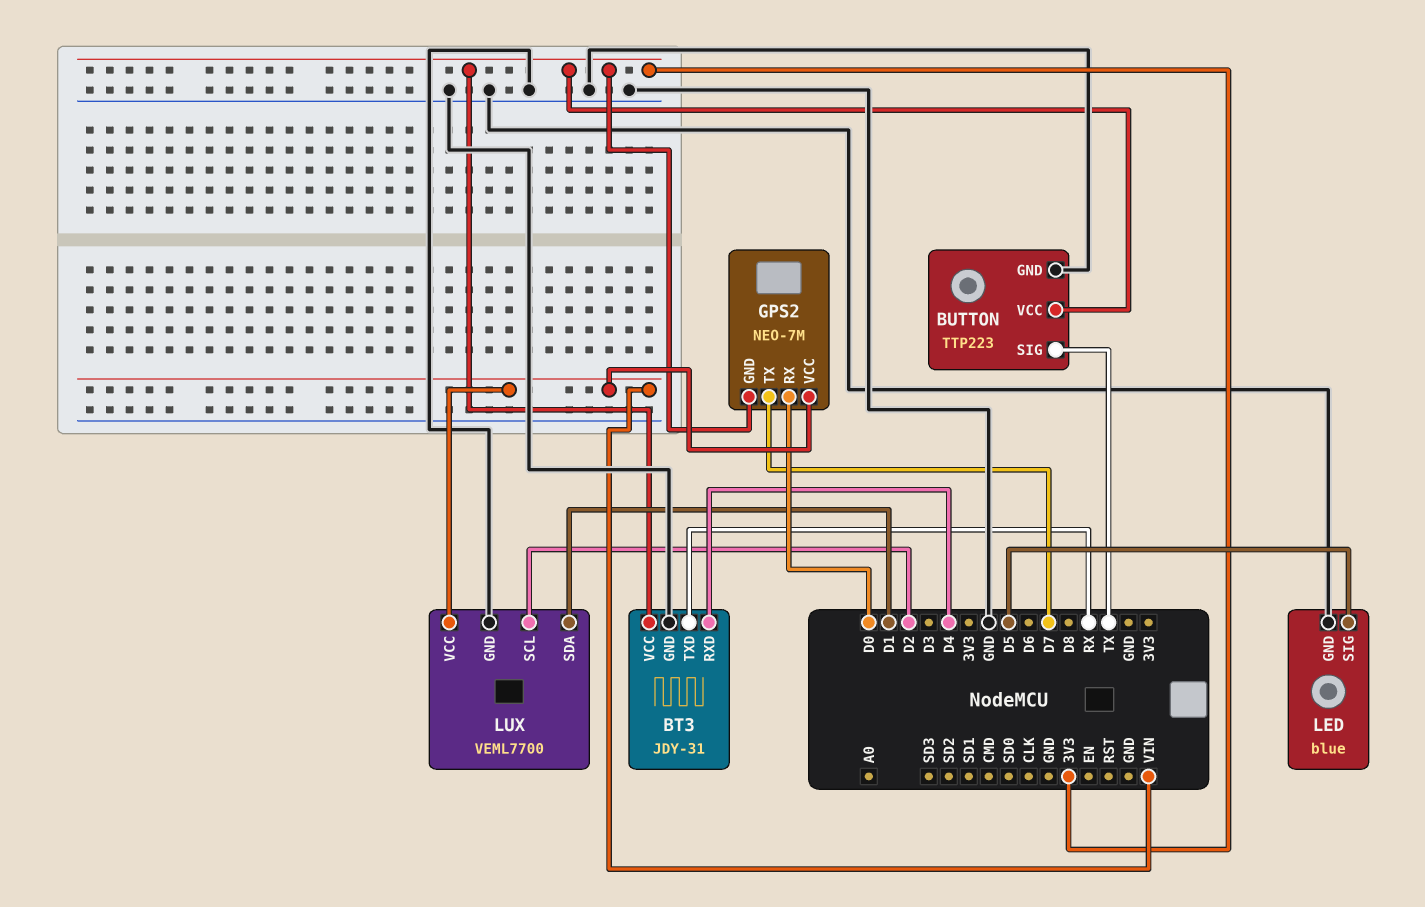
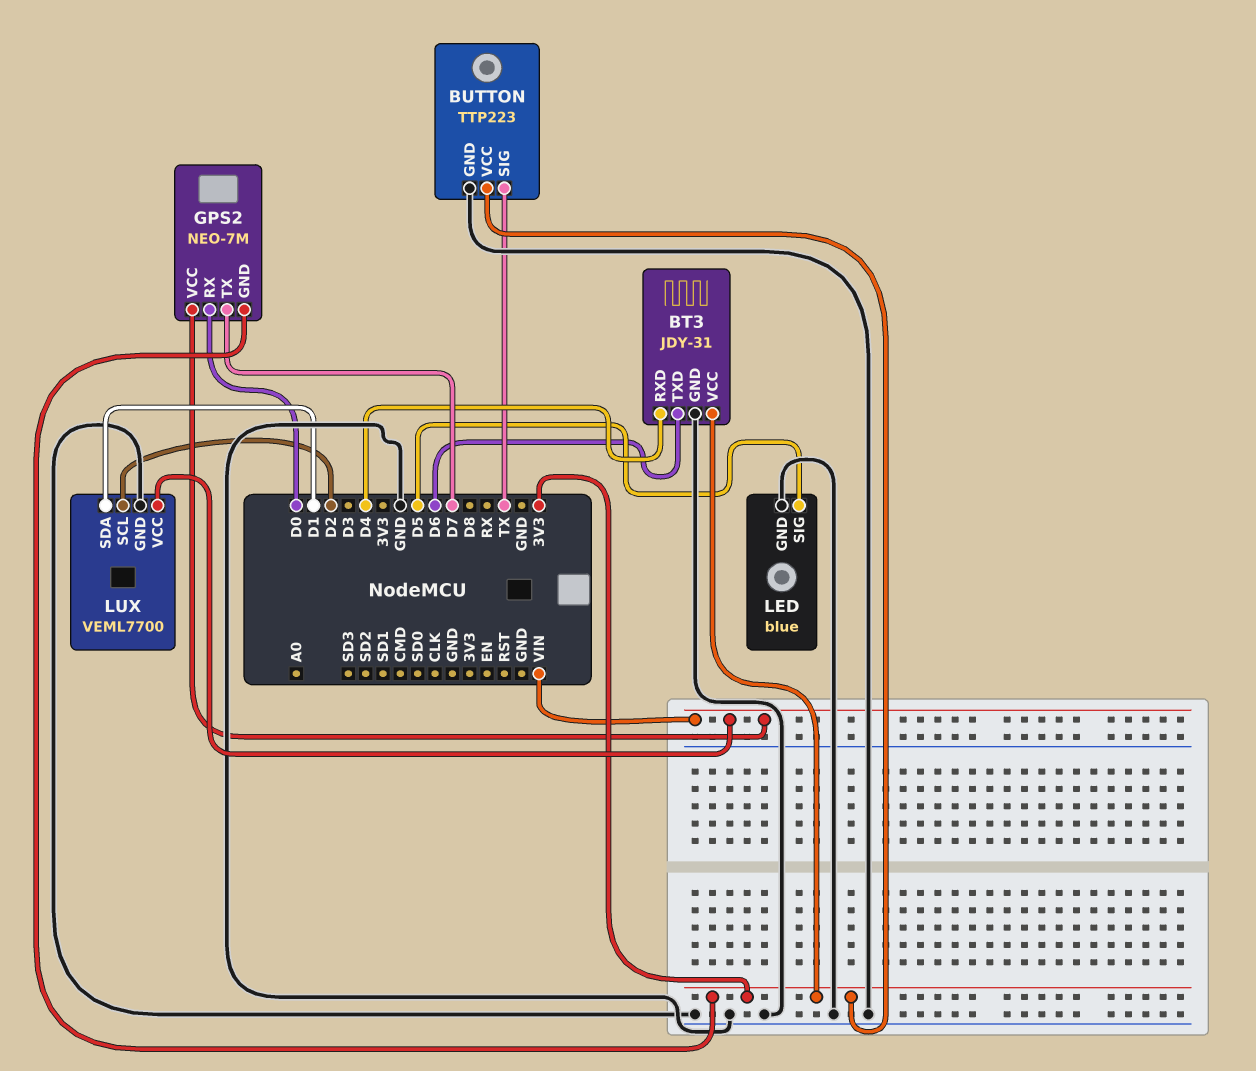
BT3 pin TXD: RX -> D6

